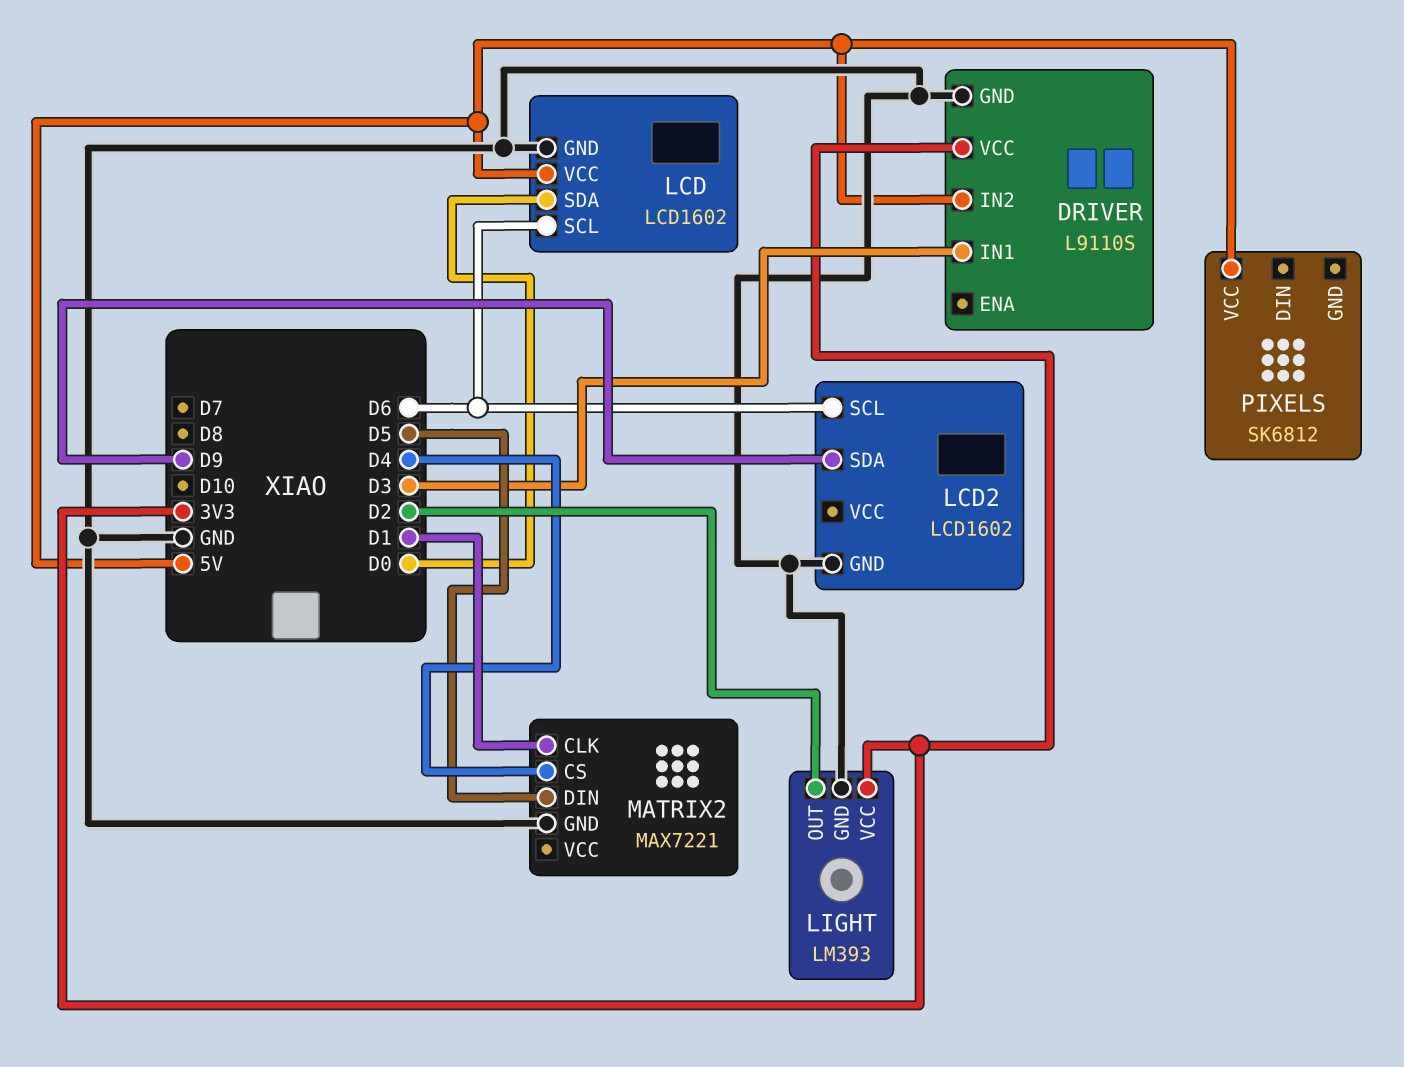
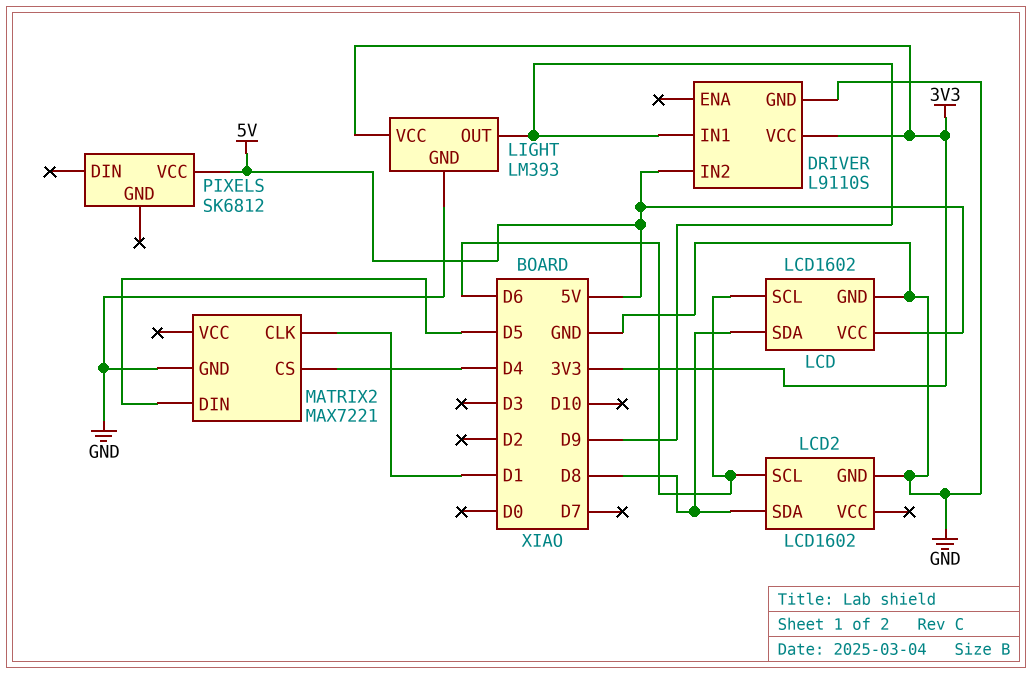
DRIVER pin IN1: D3 -> D9
LCD pin SDA: D0 -> D8
LCD2 pin SDA: D9 -> D8
LIGHT pin OUT: D2 -> D9

